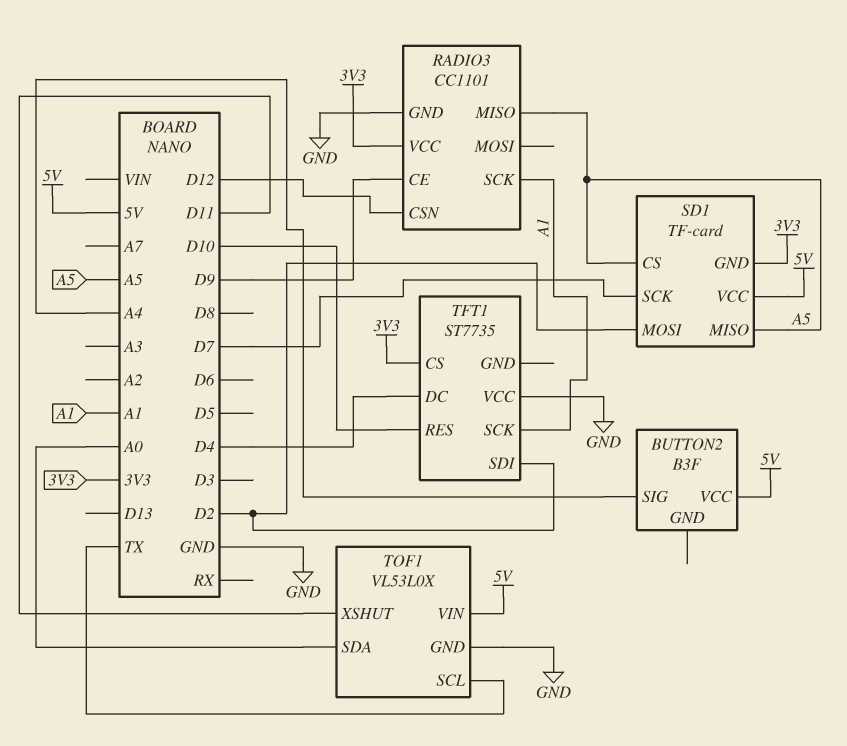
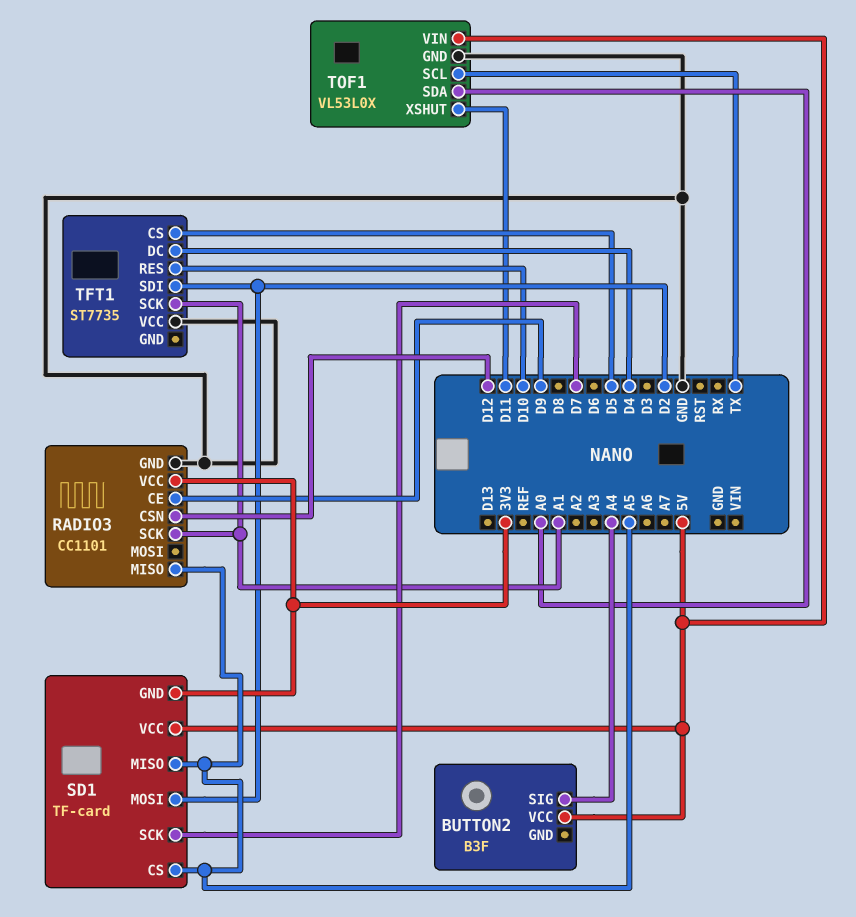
TFT1 pin CS: 3V3 -> D5

